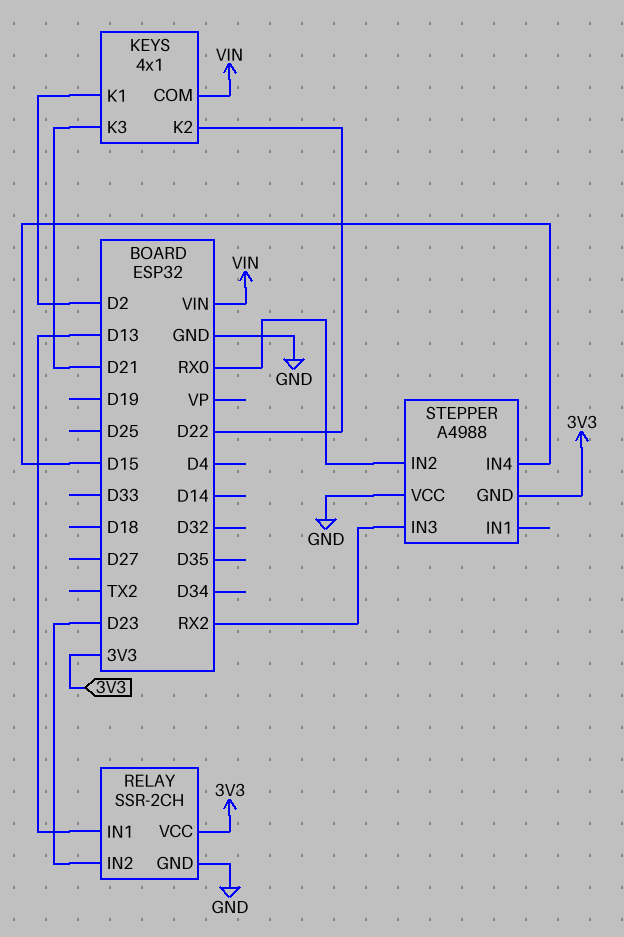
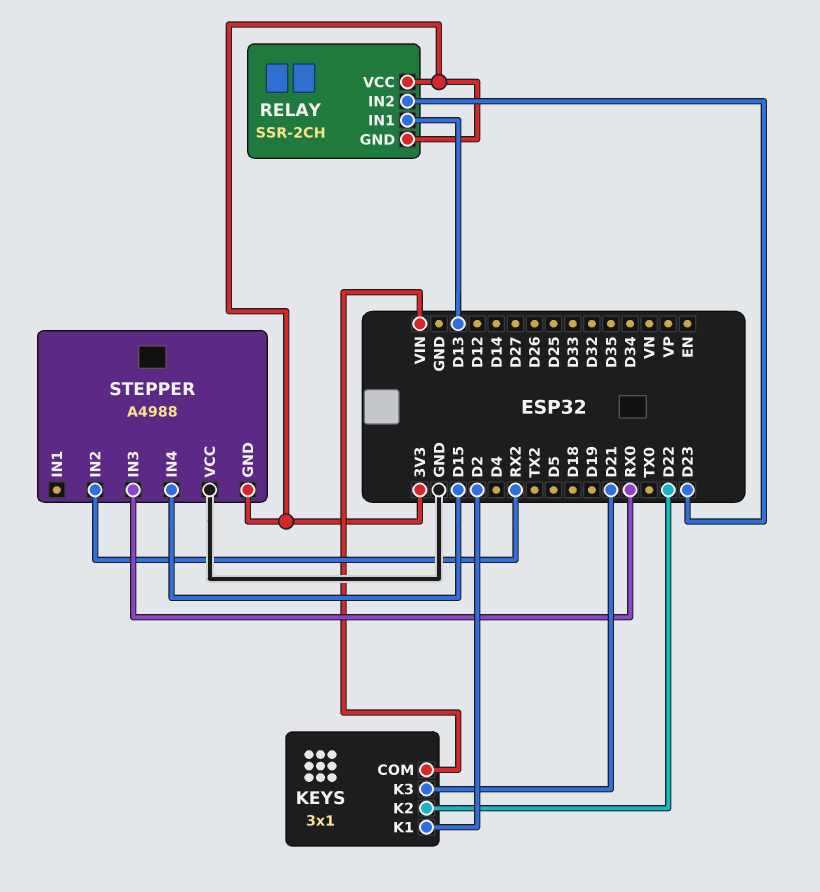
KEYS: 4x1 -> 3x1
RELAY pin GND: GND -> 3V3
STEPPER pin IN2: RX0 -> RX2
STEPPER pin IN3: RX2 -> RX0

